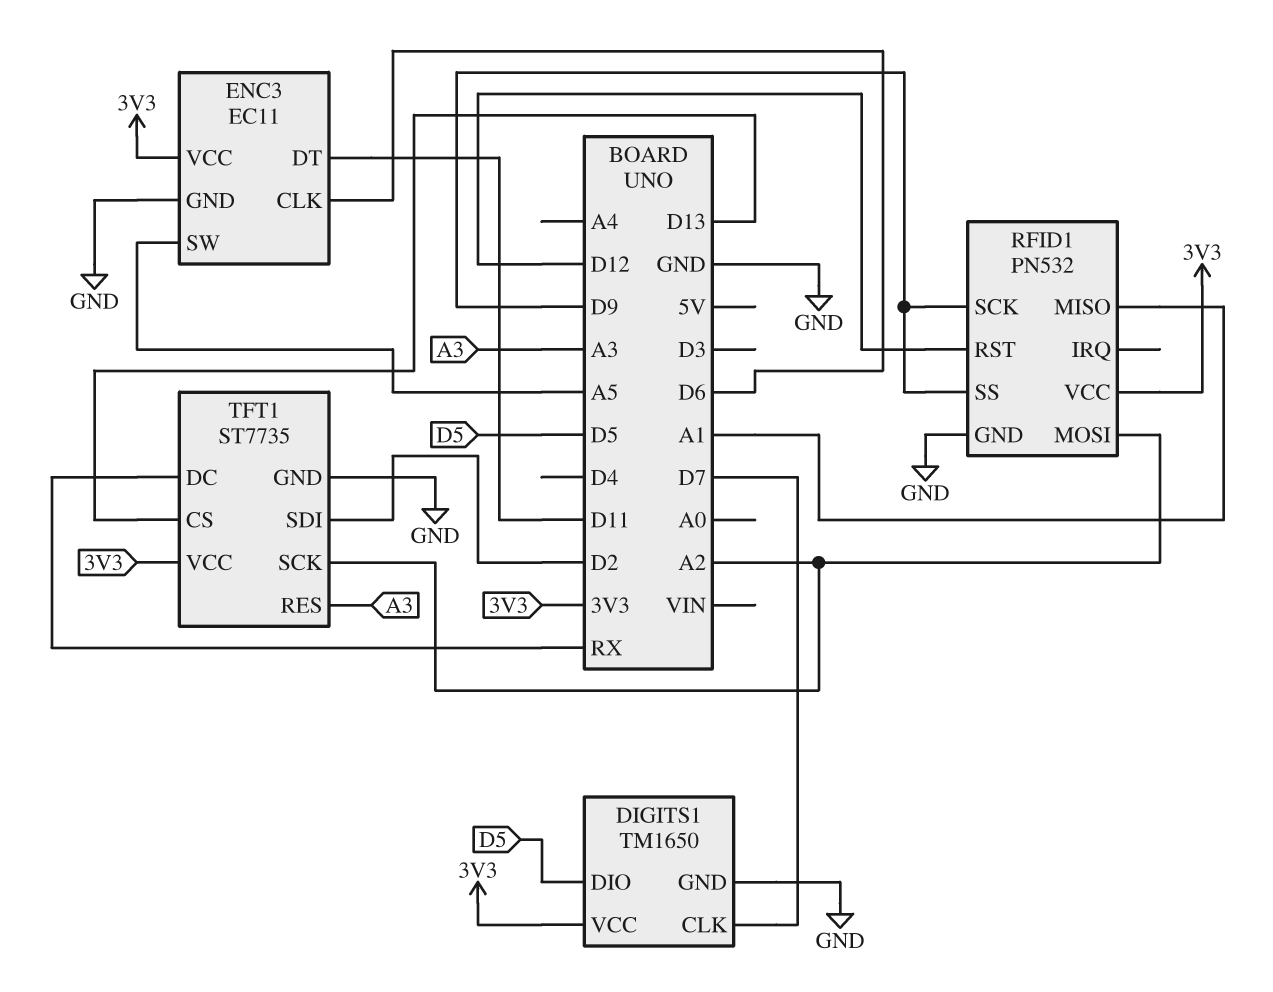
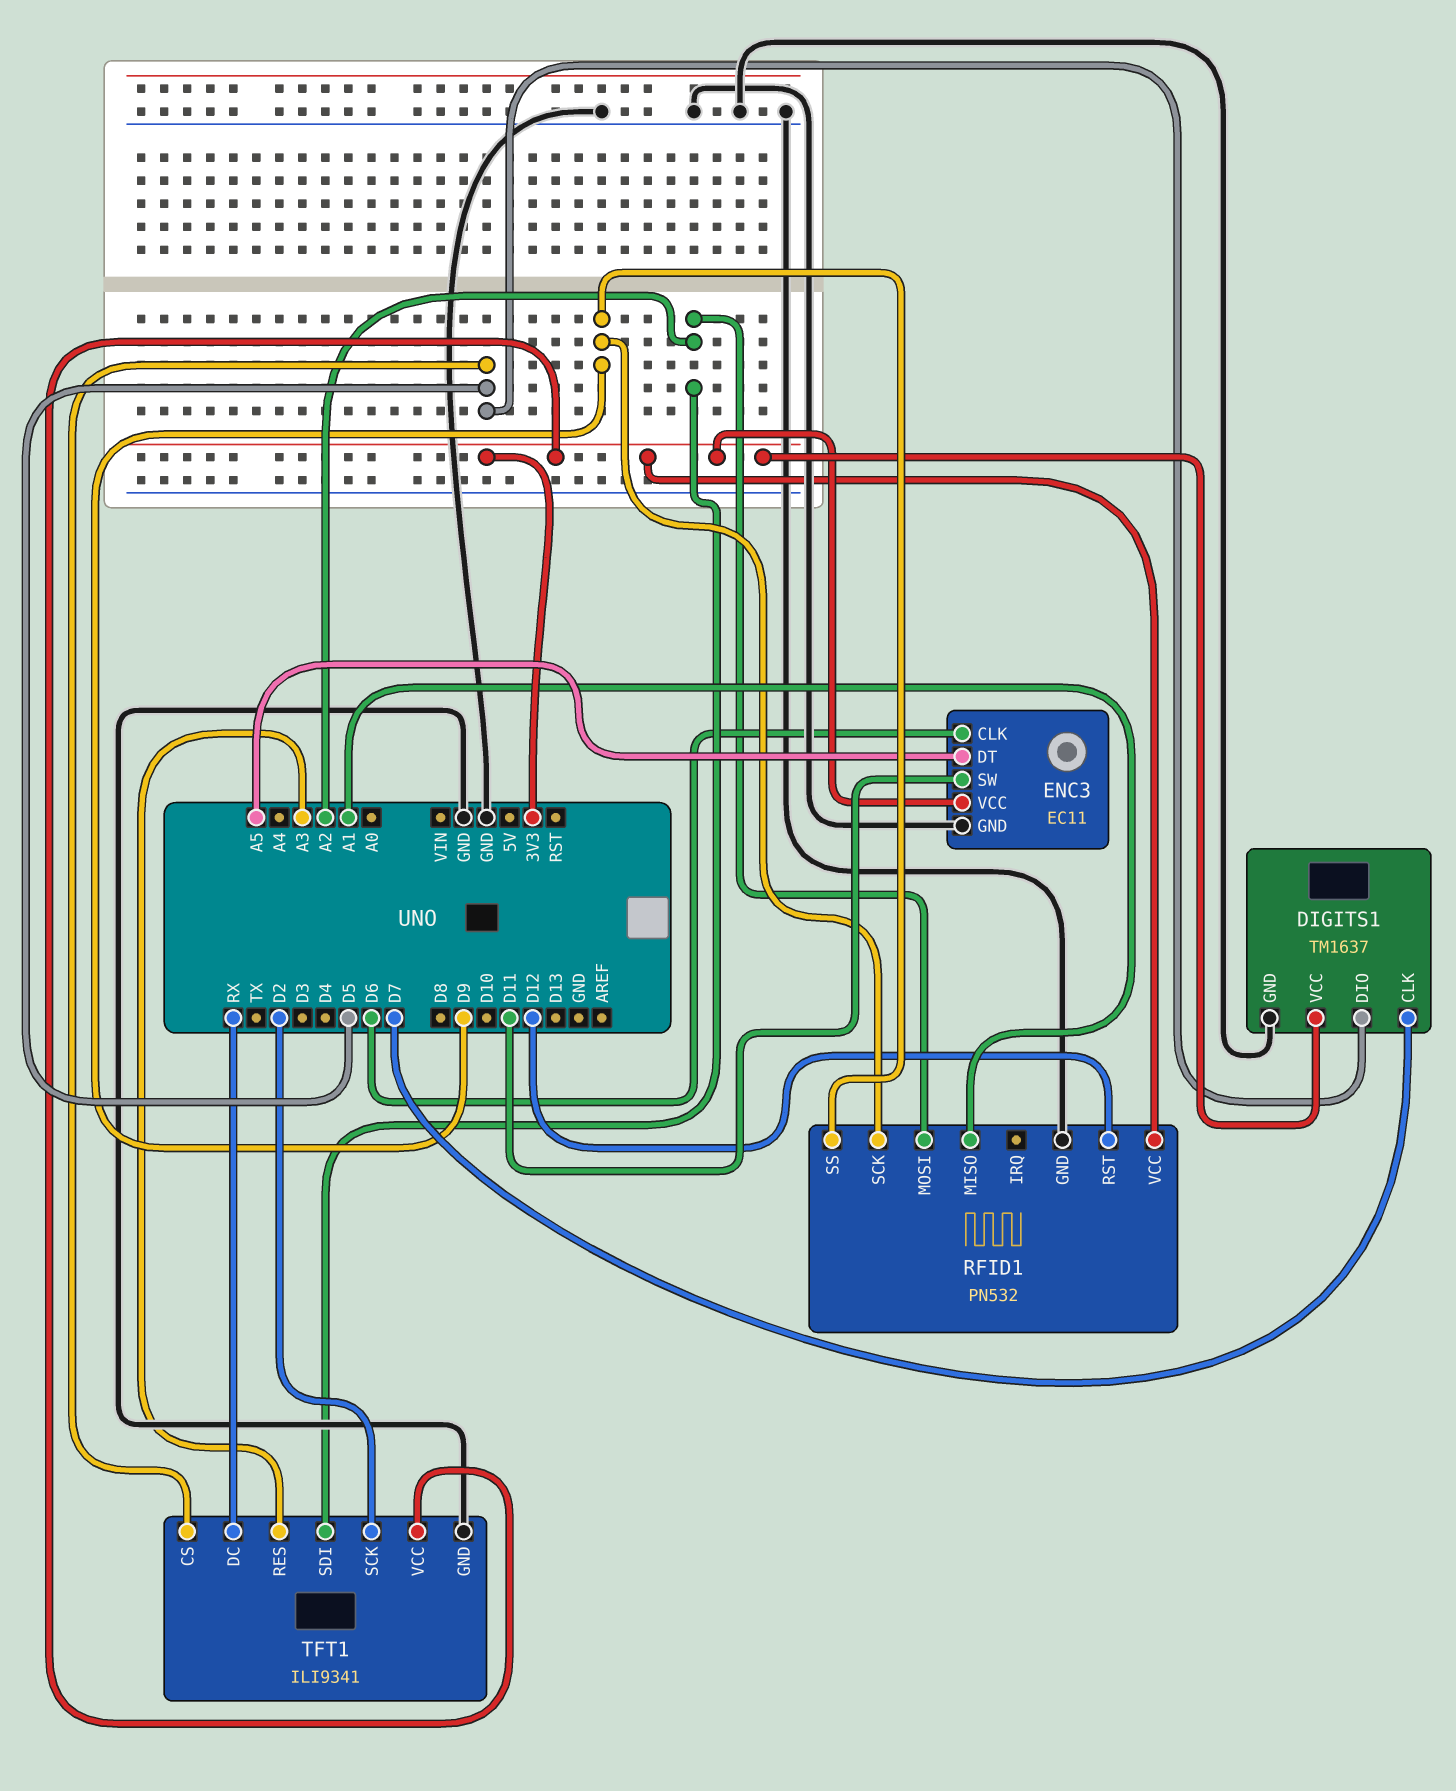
DIGITS1: TM1650 -> TM1637
ENC3 pin DT: D11 -> A5
ENC3 pin SW: A5 -> D11
TFT1: ST7735 -> ILI9341
TFT1 pin CS: D13 -> D5
TFT1 pin SCK: A2 -> D2
TFT1 pin SDI: D2 -> A2

